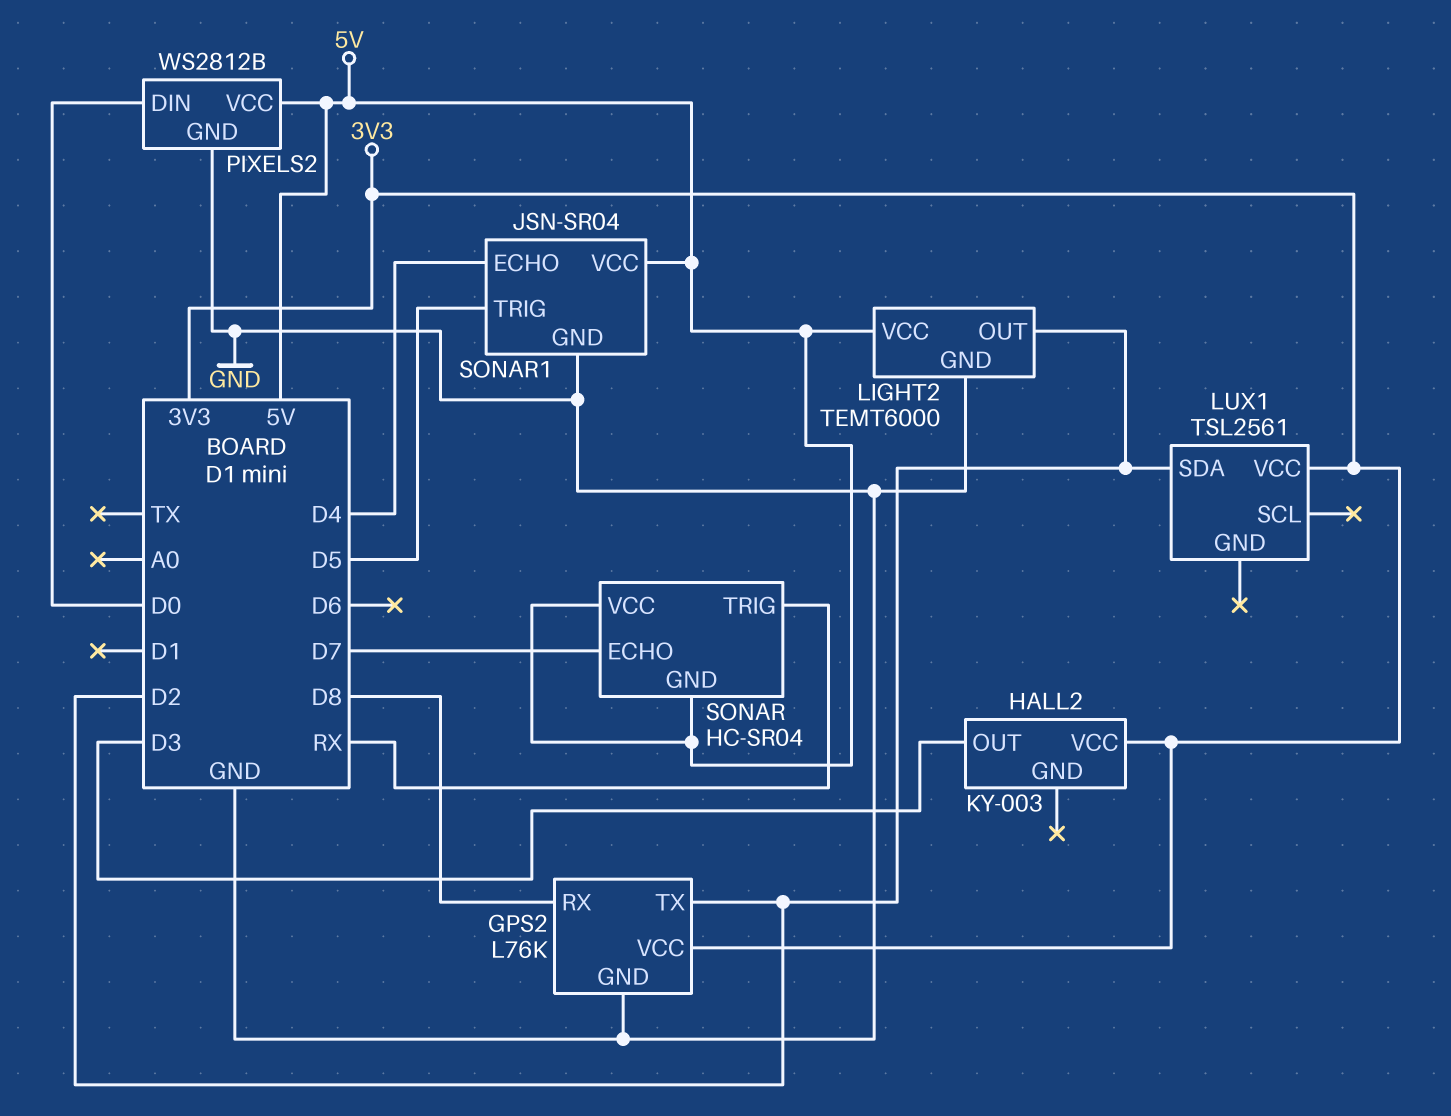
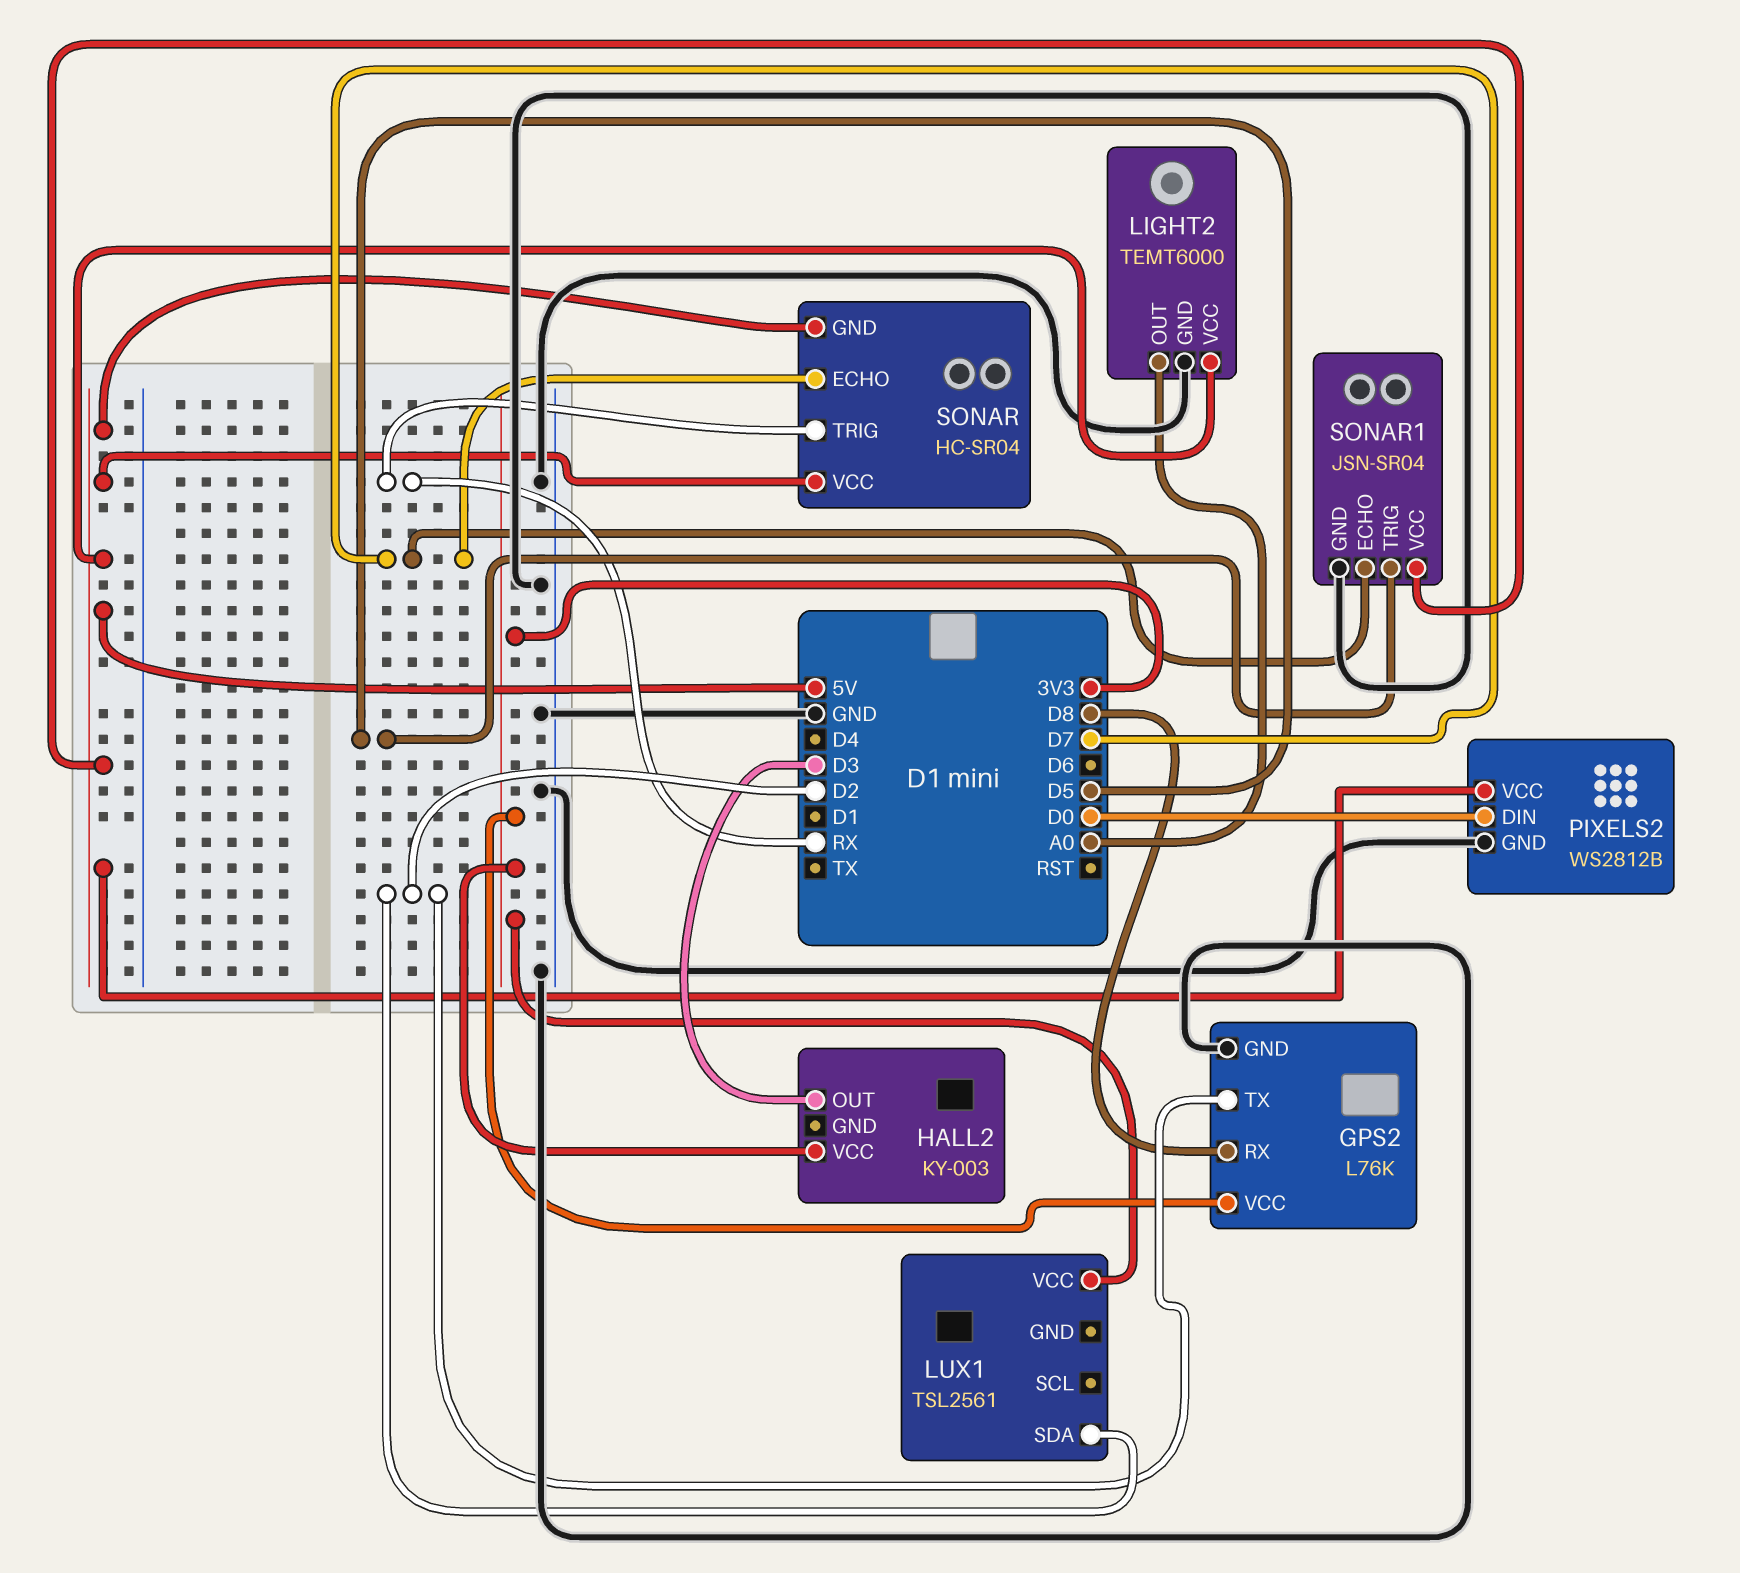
LIGHT2 pin OUT: D2 -> A0
SONAR1 pin ECHO: D4 -> D7

